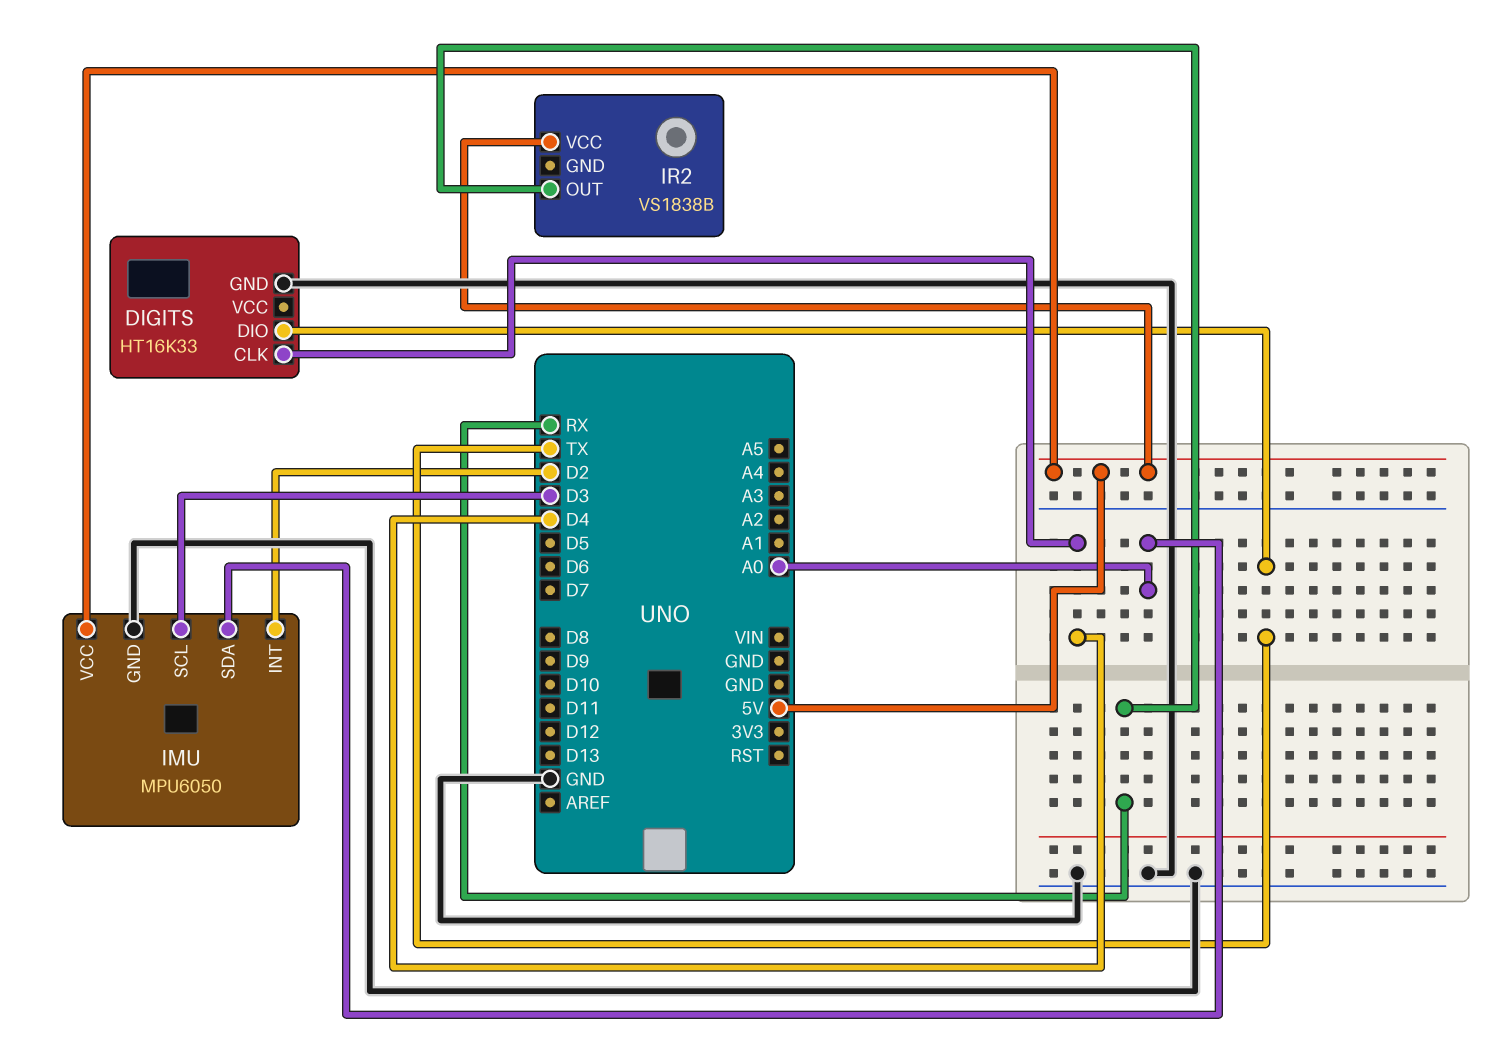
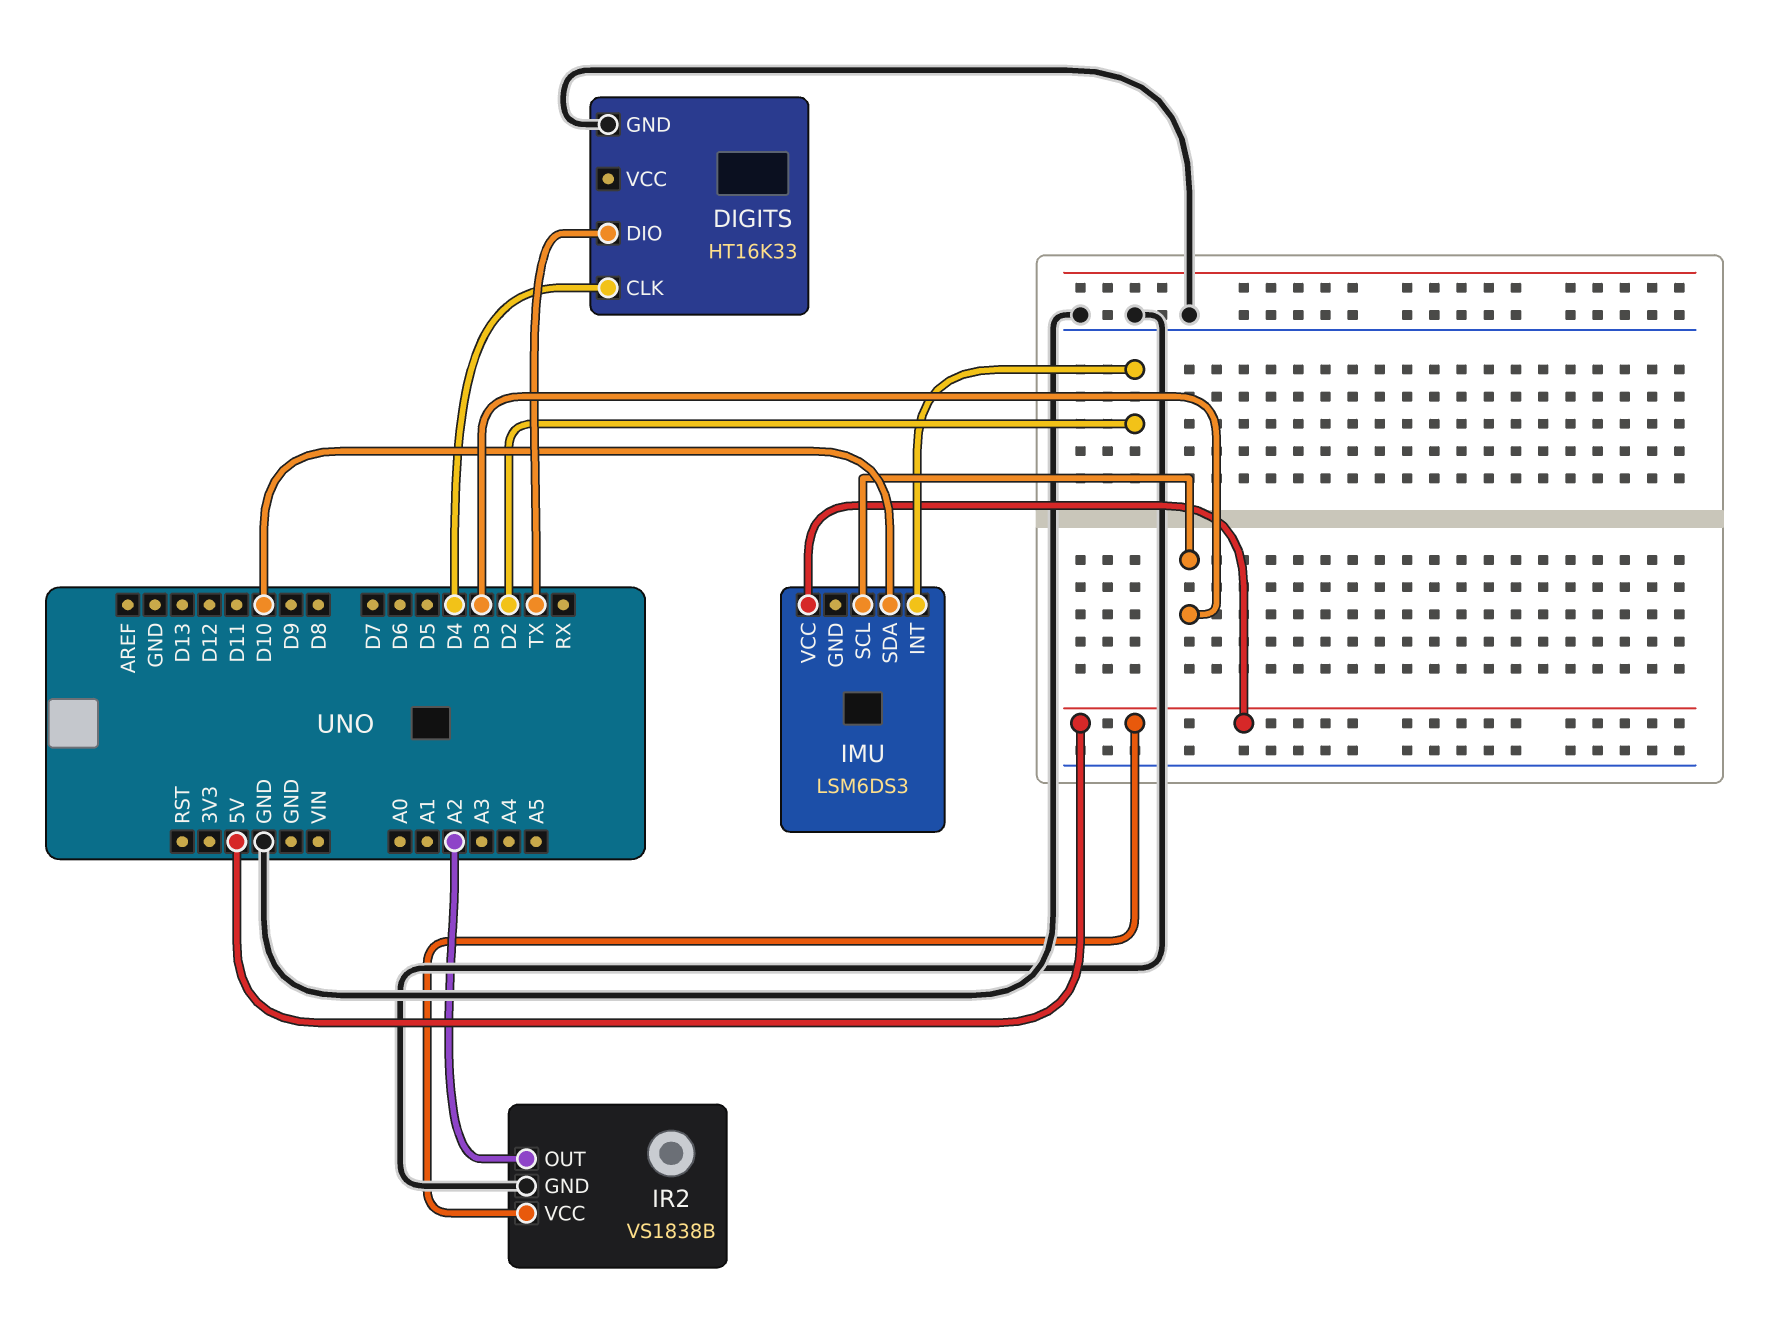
IMU: MPU6050 -> LSM6DS3
IMU pin GND: GND -> none
IMU pin SDA: A0 -> D10
IR2 pin GND: none -> GND
IR2 pin OUT: RX -> A2

